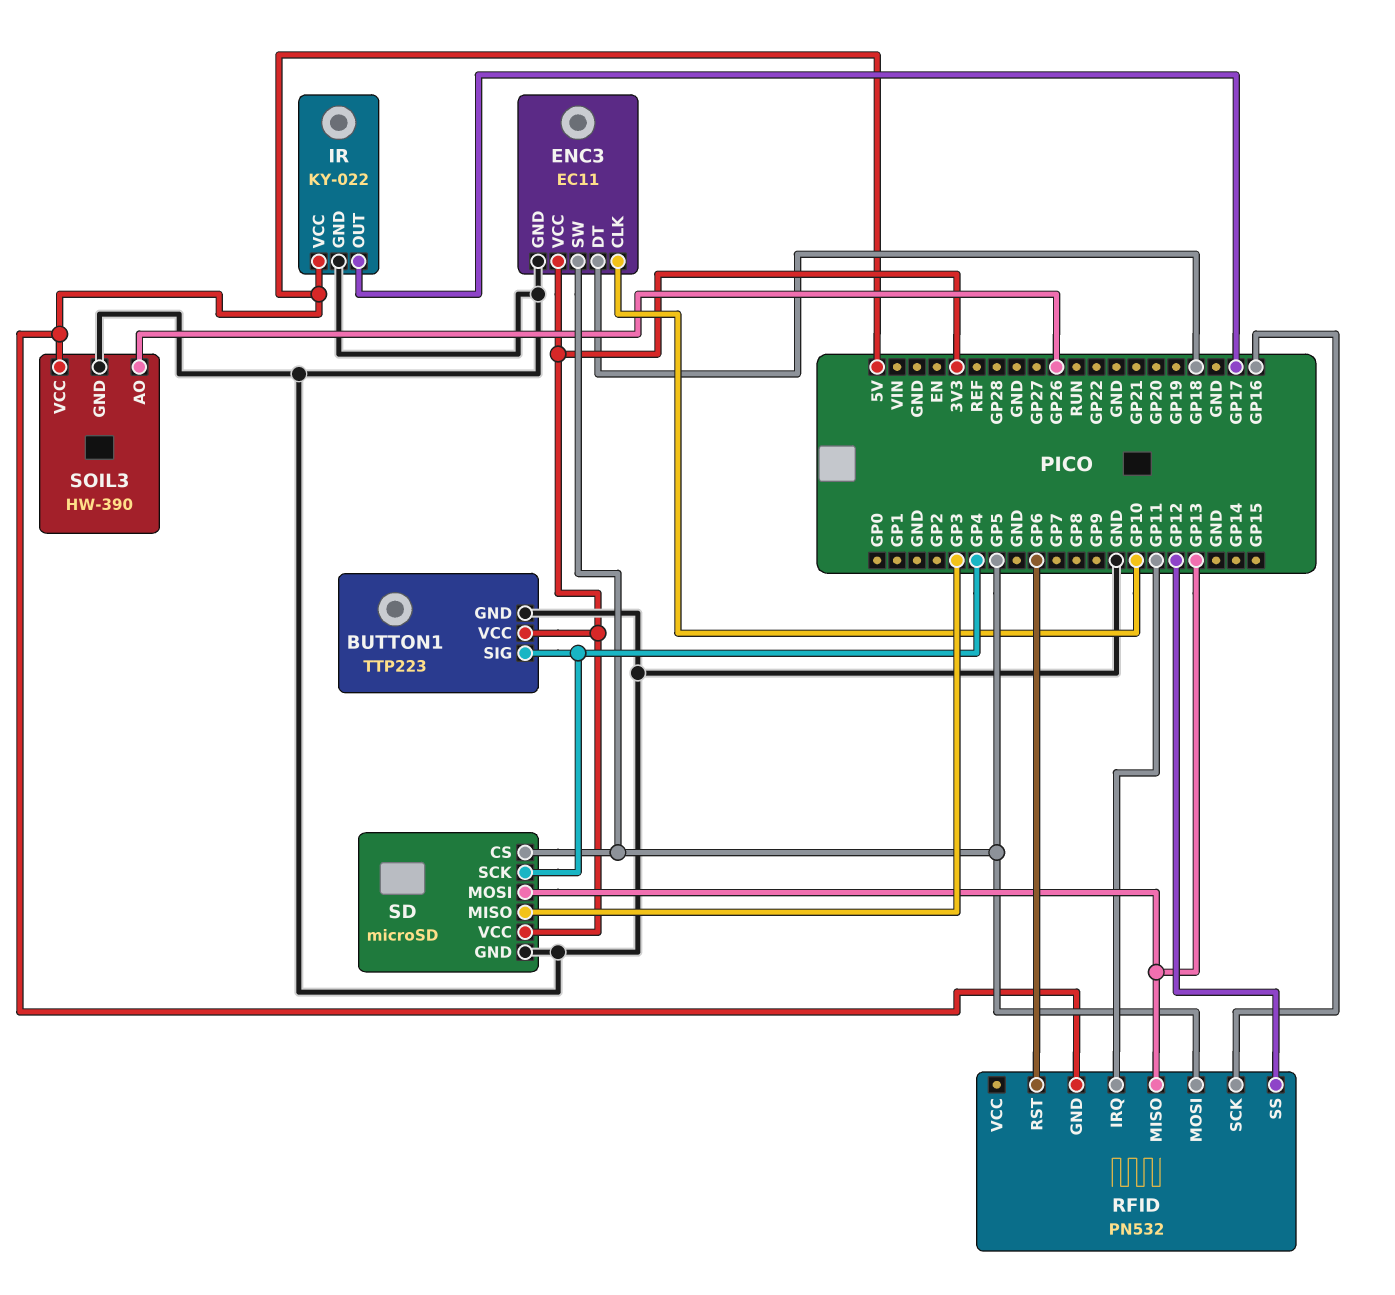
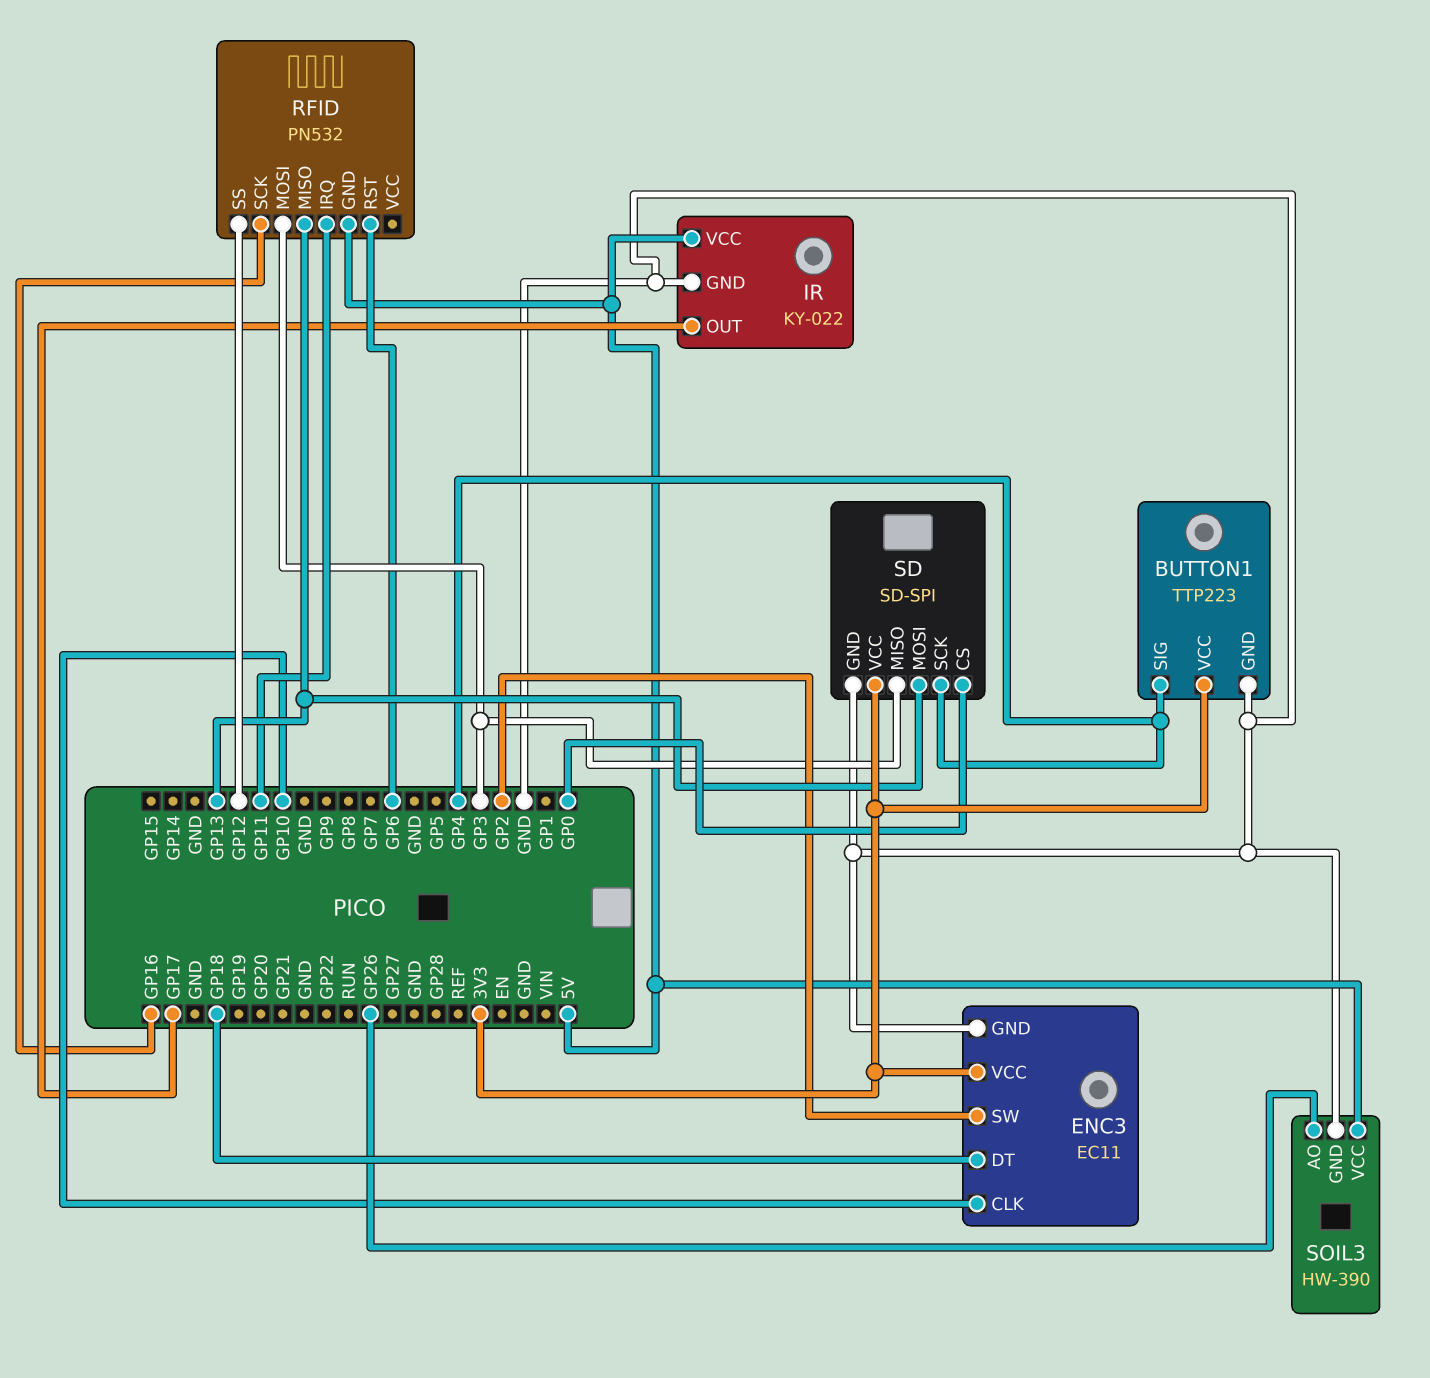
ENC3 pin SW: GP5 -> GP2
RFID pin MOSI: GP5 -> GP3
SD: microSD -> SD-SPI
SD pin CS: GP5 -> GP0

